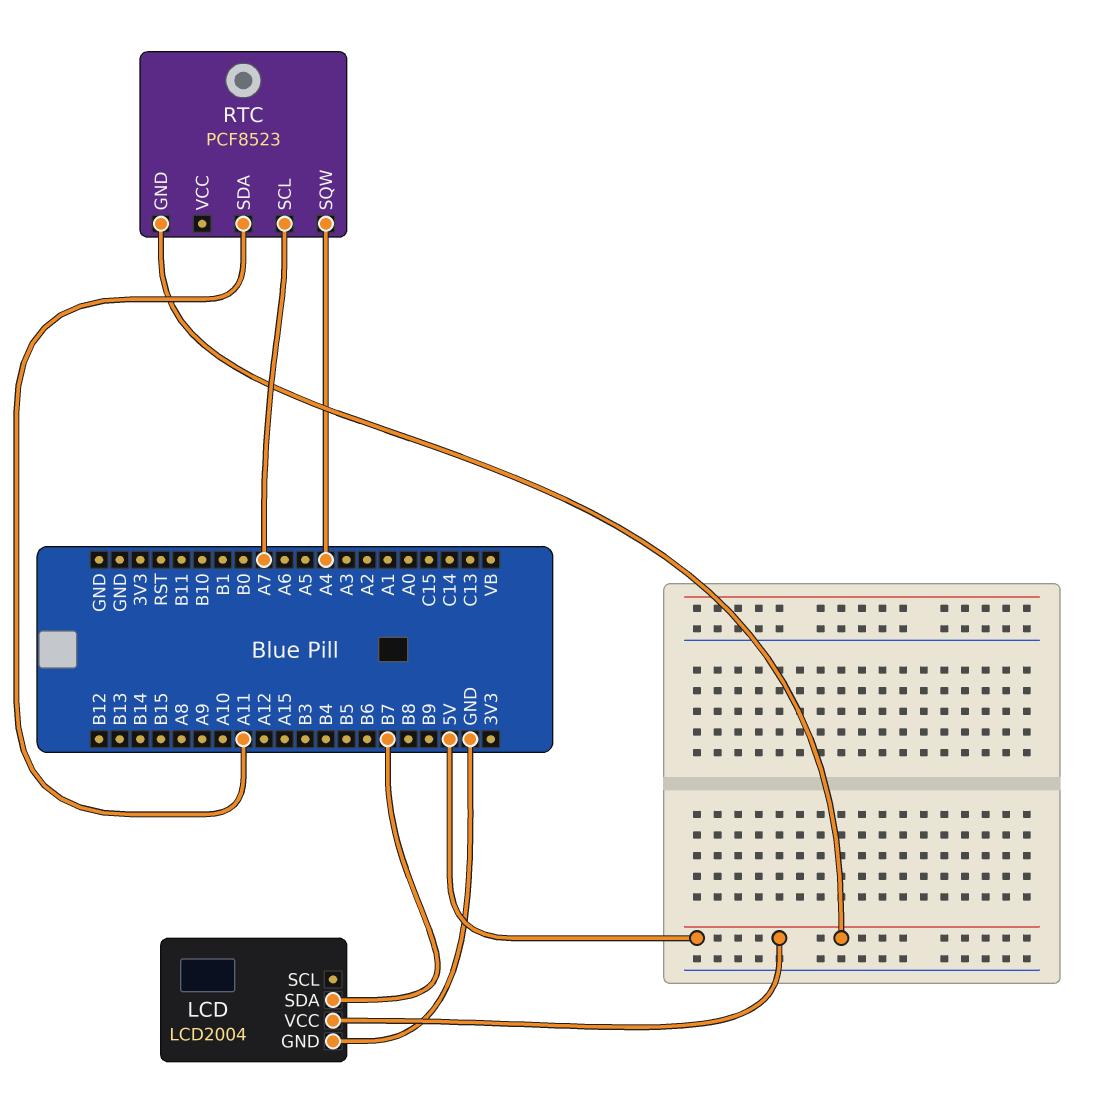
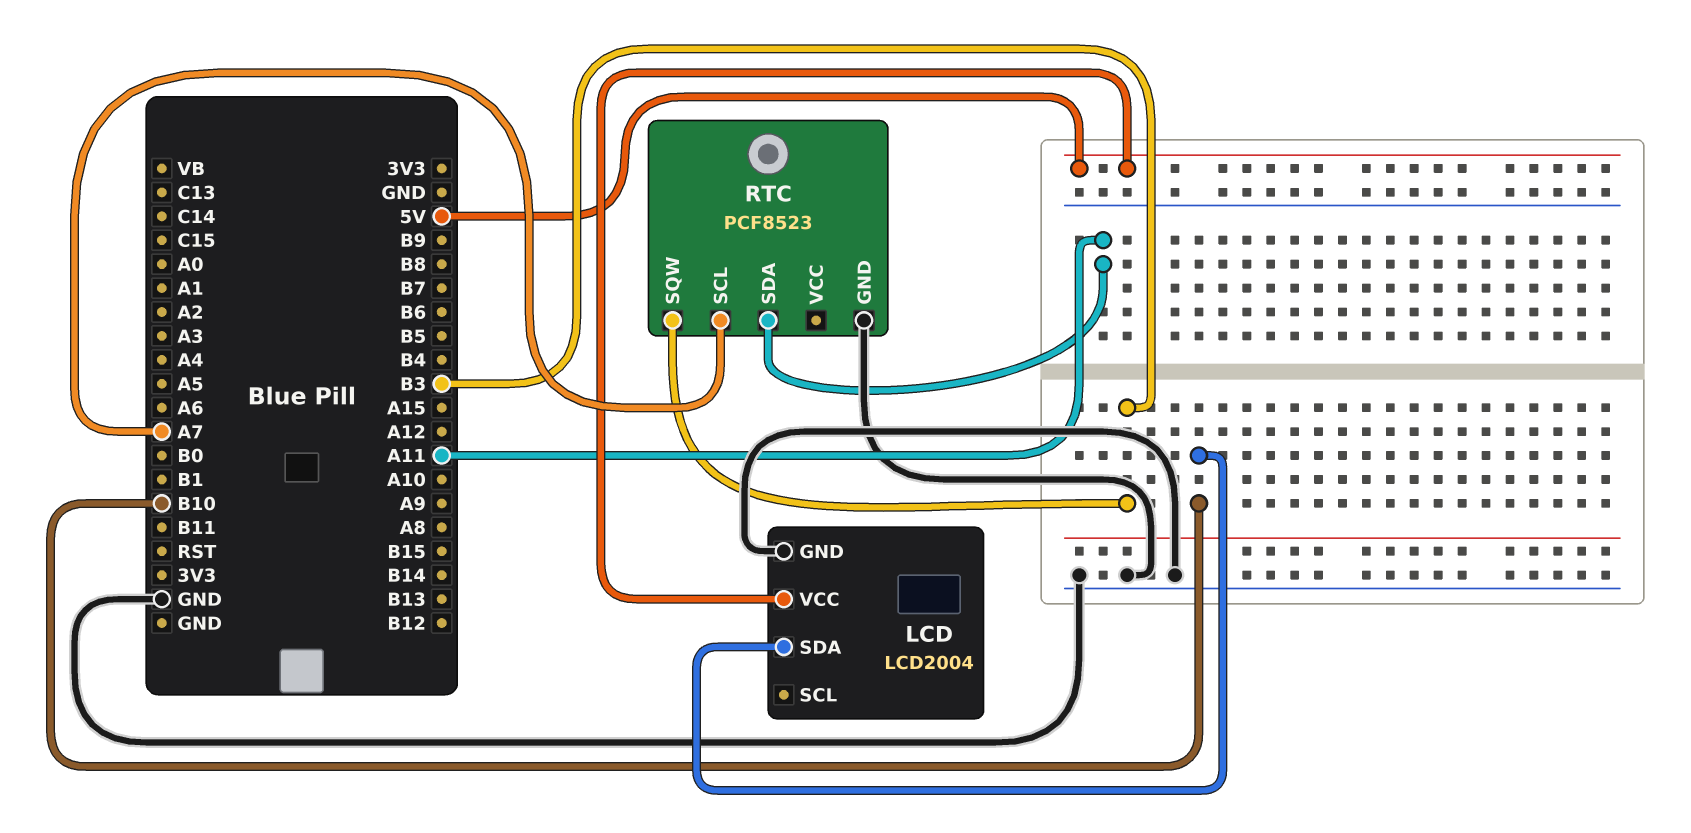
LCD pin SDA: B7 -> B10
RTC pin GND: 5V -> GND
RTC pin SQW: A4 -> B3

